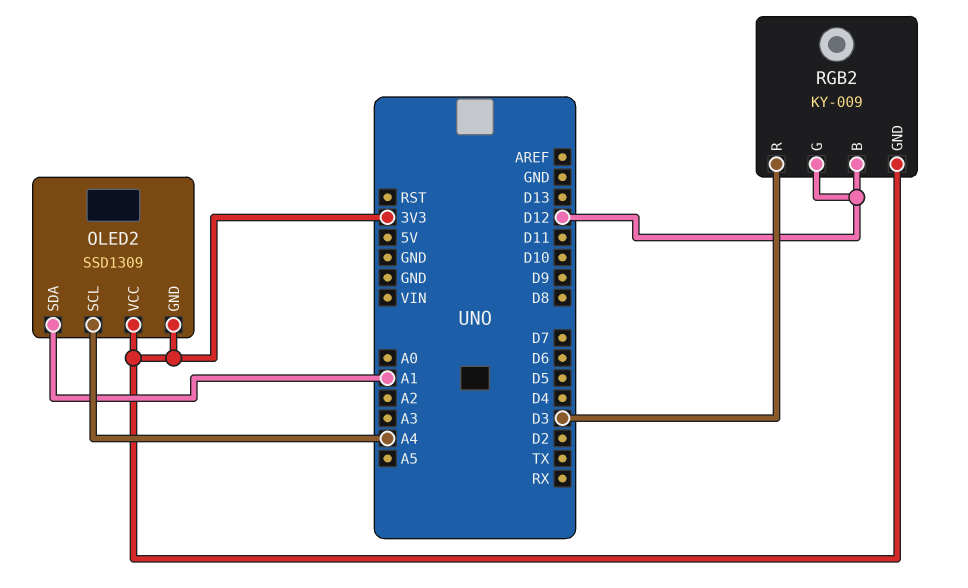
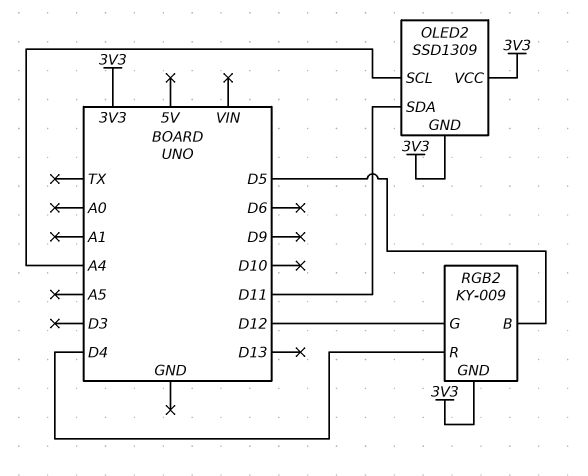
OLED2 pin SDA: A1 -> D11
RGB2 pin B: D12 -> D5
RGB2 pin R: D3 -> D4

